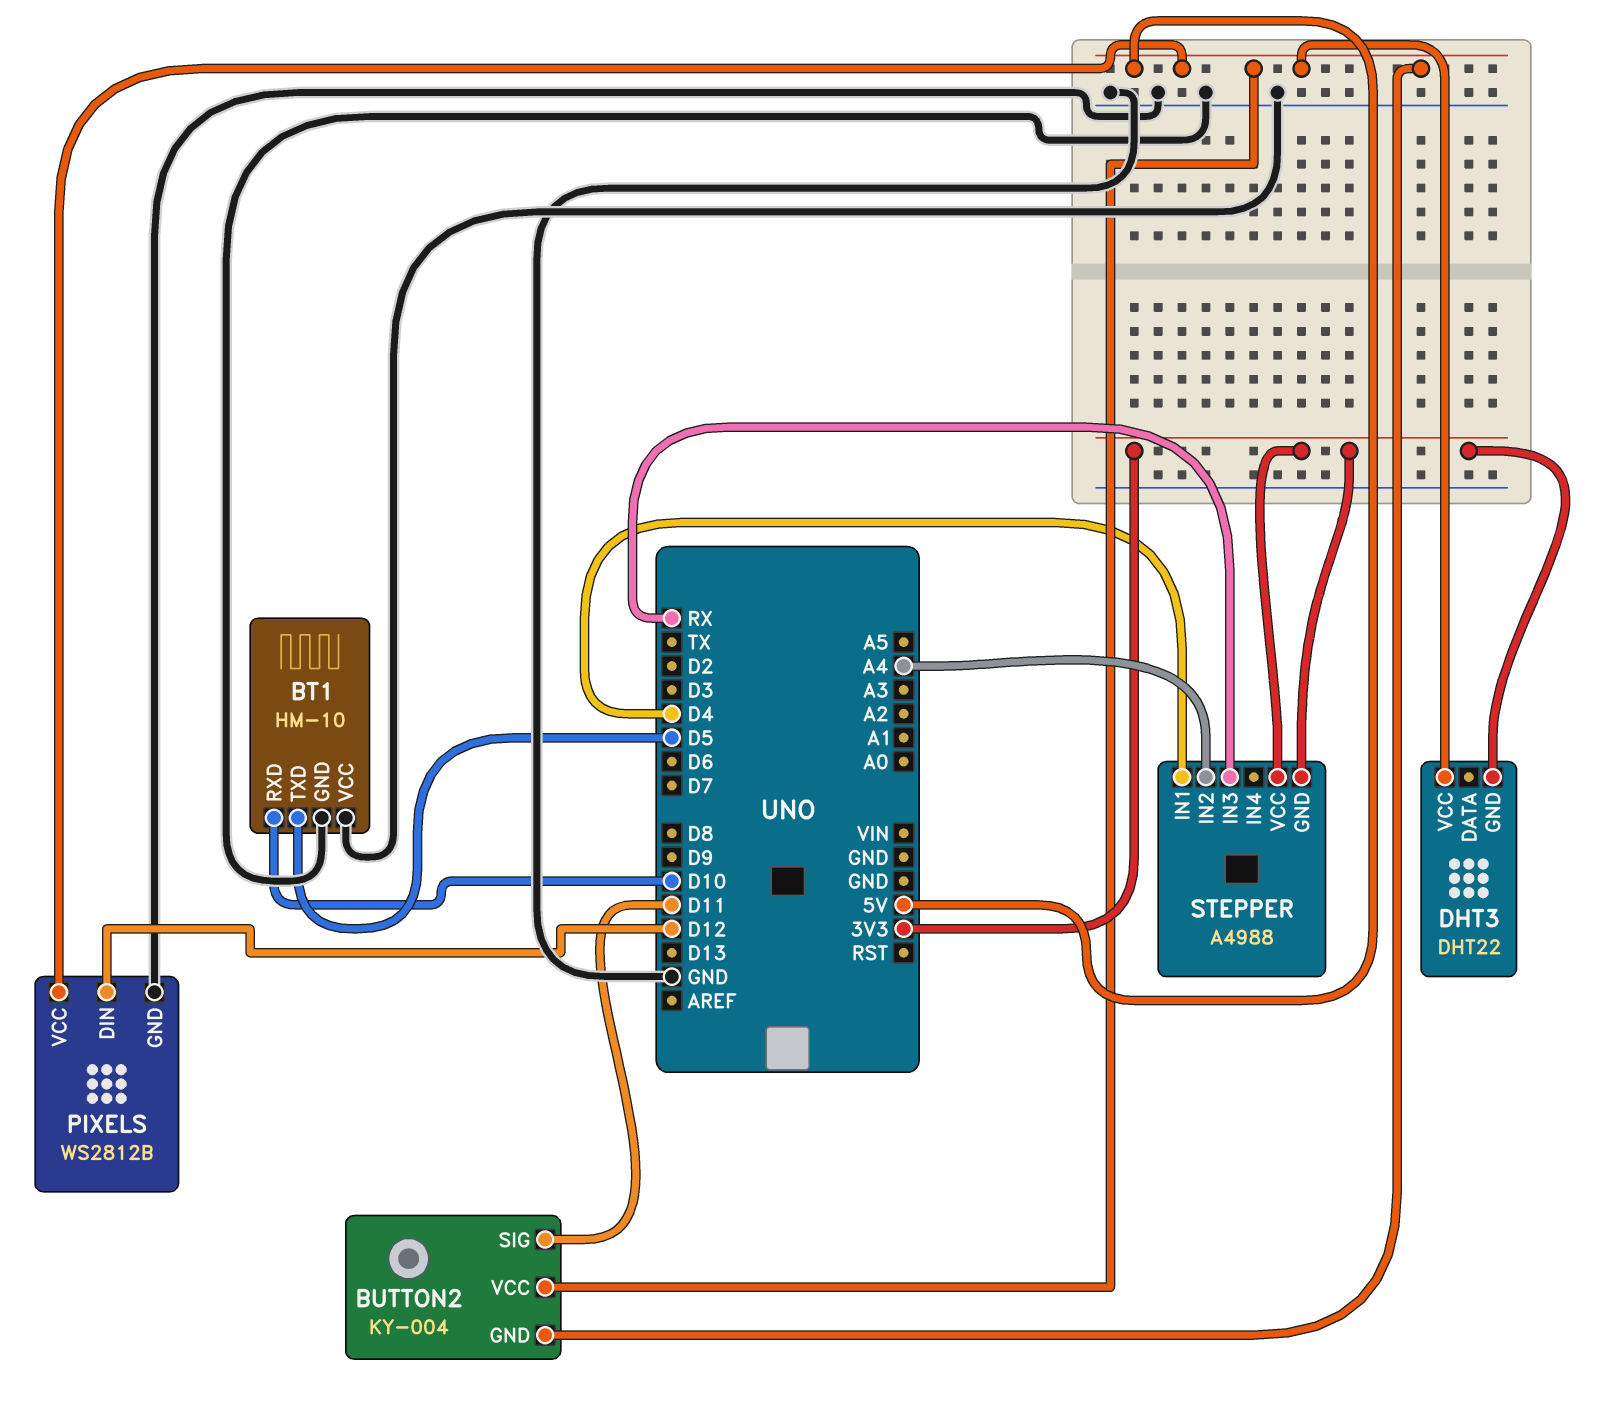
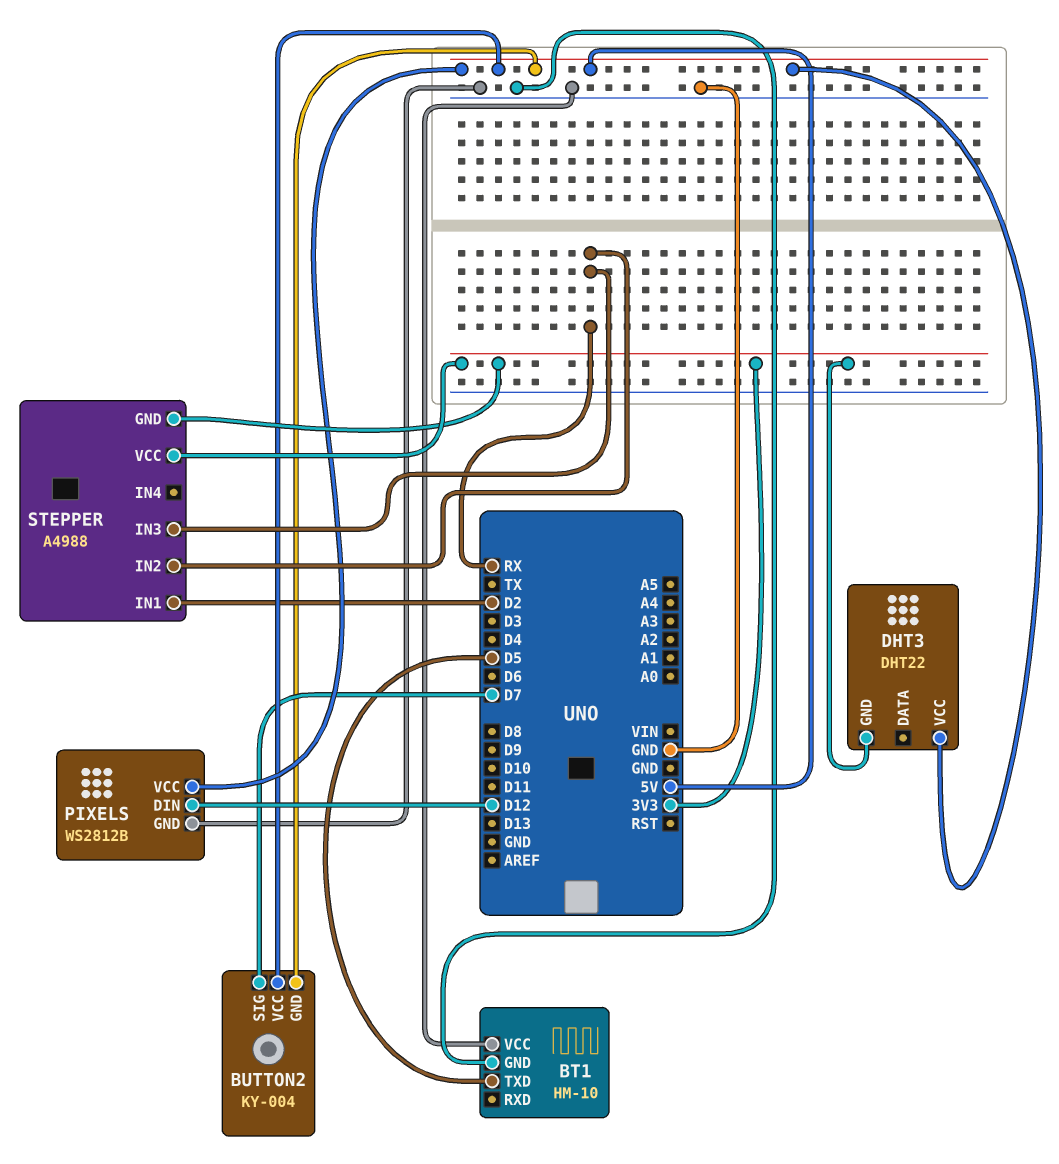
BT1 pin RXD: D10 -> none
BUTTON2 pin SIG: D11 -> D7
STEPPER pin IN1: D4 -> D2
STEPPER pin IN2: A4 -> RX

